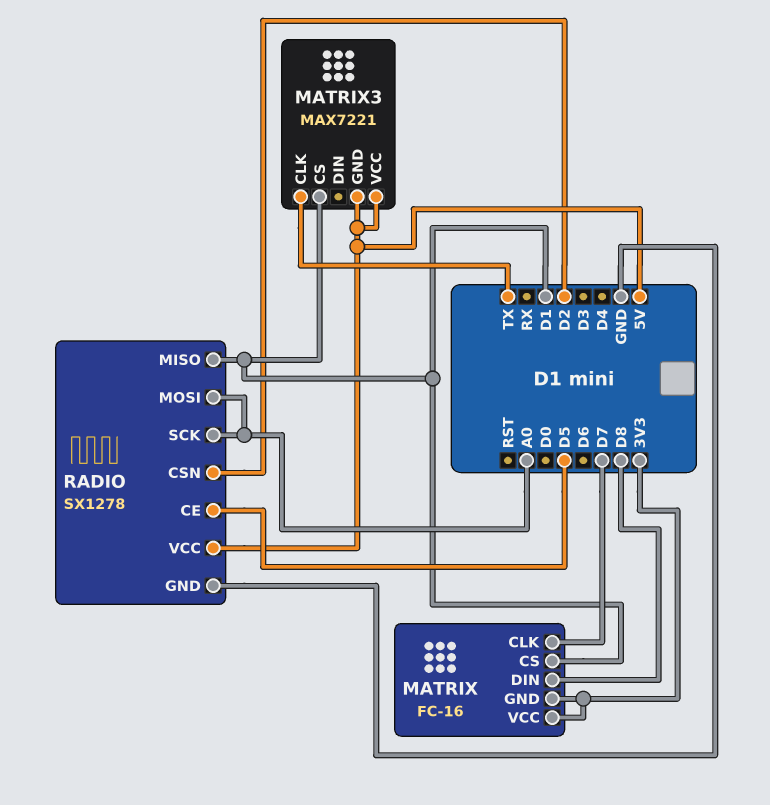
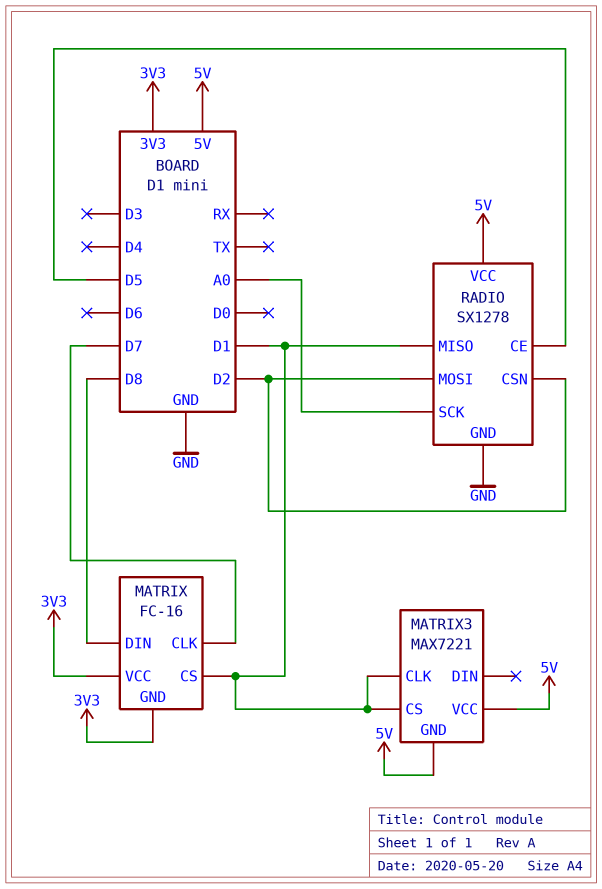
MATRIX3 pin CLK: TX -> D1
RADIO pin MOSI: A0 -> D2

